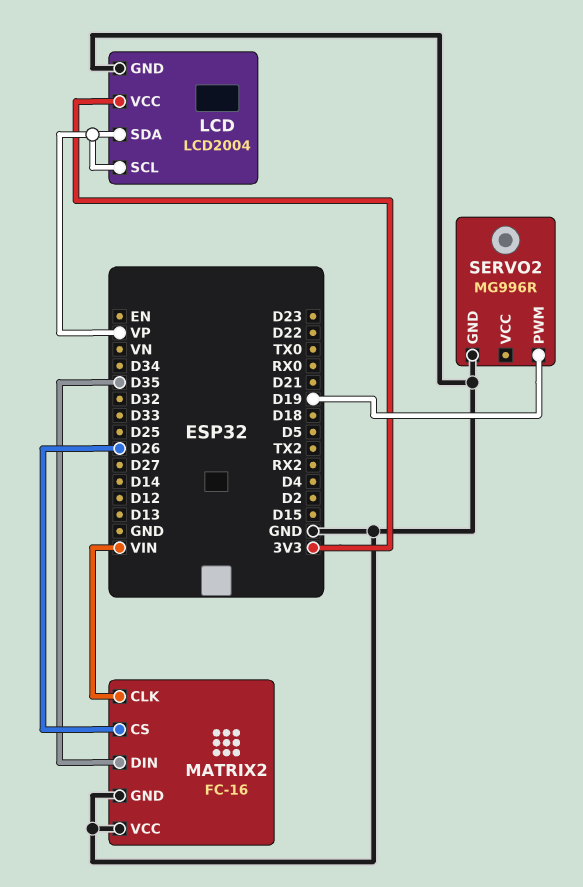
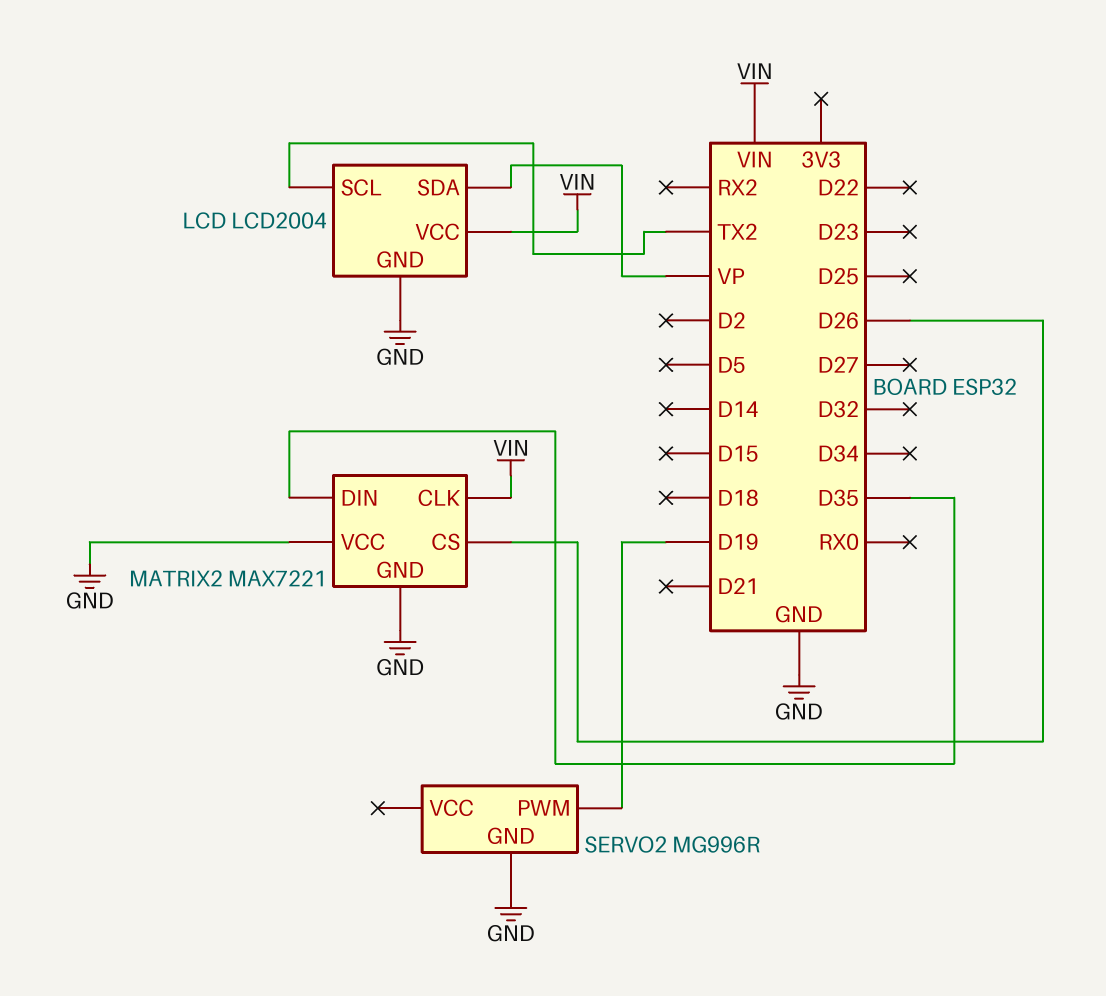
LCD pin SCL: VP -> TX2
LCD pin VCC: 3V3 -> VIN
MATRIX2: FC-16 -> MAX7221

